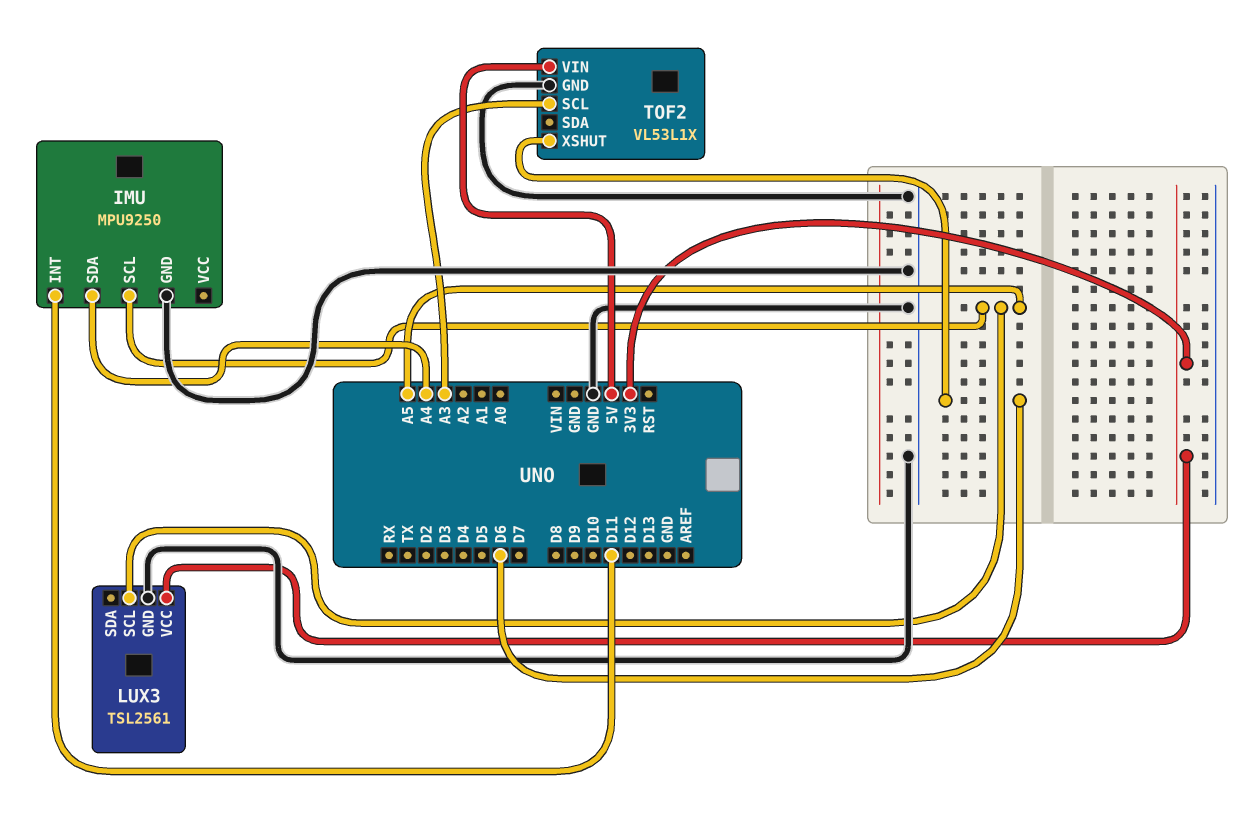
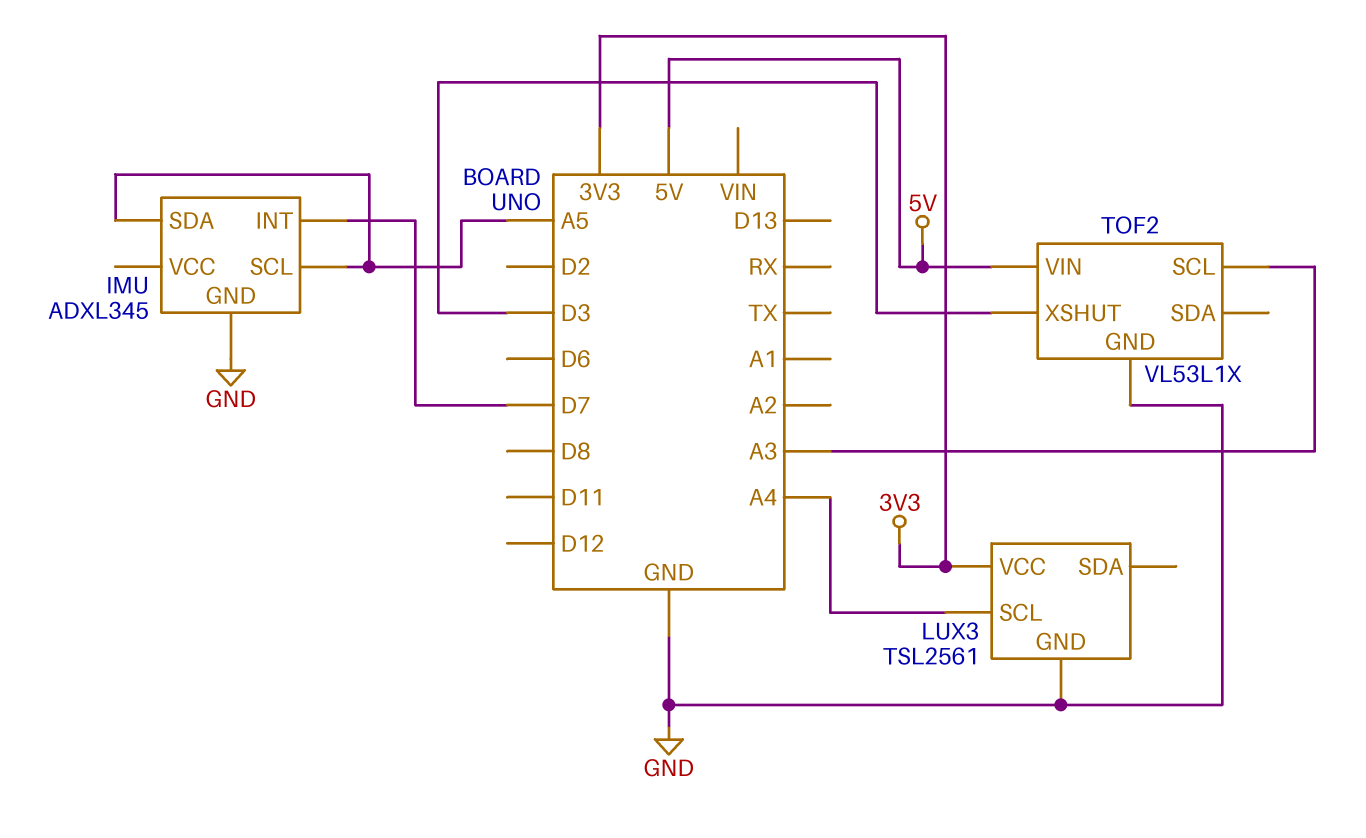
IMU: MPU9250 -> ADXL345
IMU pin INT: D11 -> D7
IMU pin SDA: A4 -> A5
LUX3 pin SCL: A5 -> A4
TOF2 pin XSHUT: D6 -> D3

